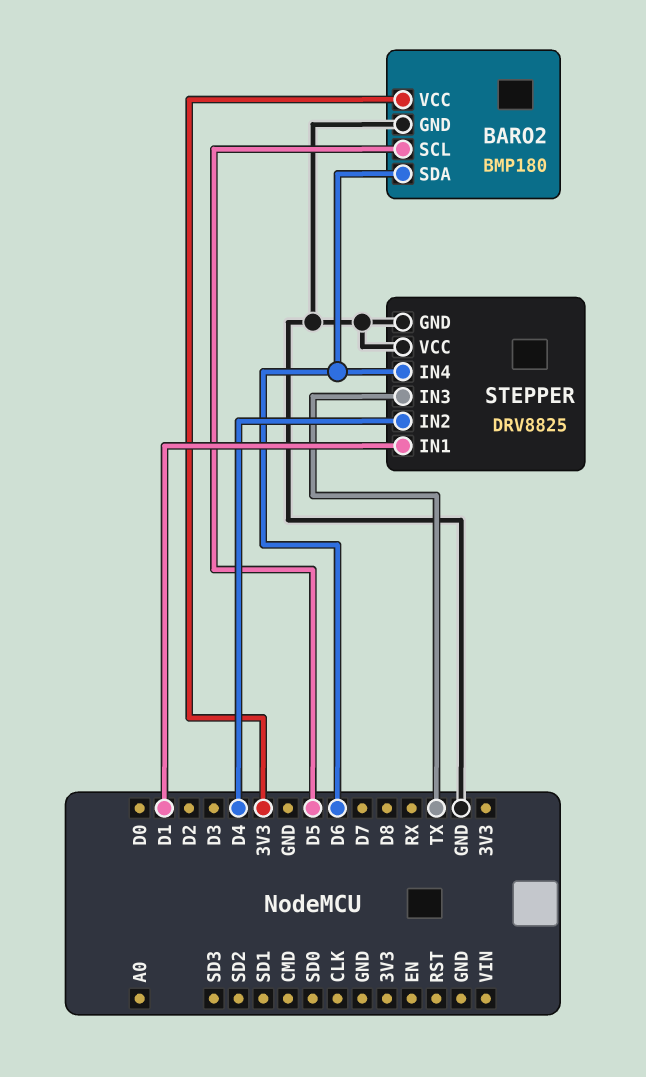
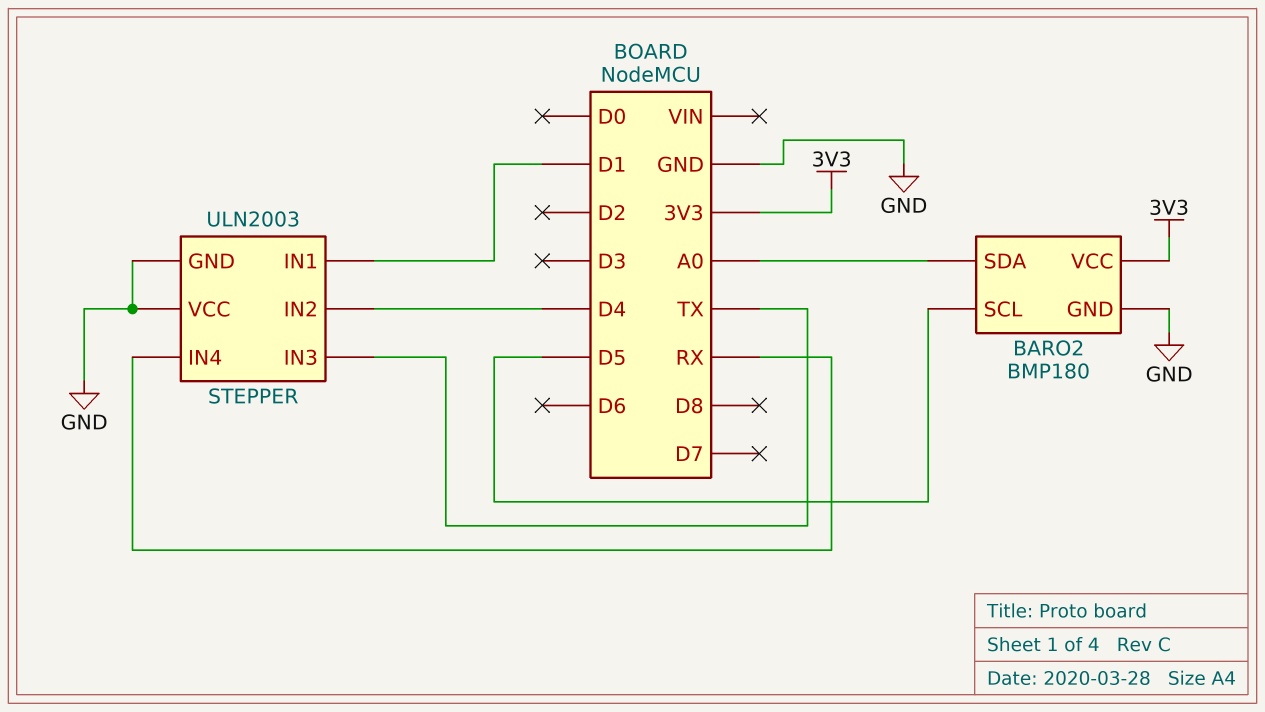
BARO2 pin SDA: D6 -> A0
STEPPER: DRV8825 -> ULN2003
STEPPER pin IN4: D6 -> RX

